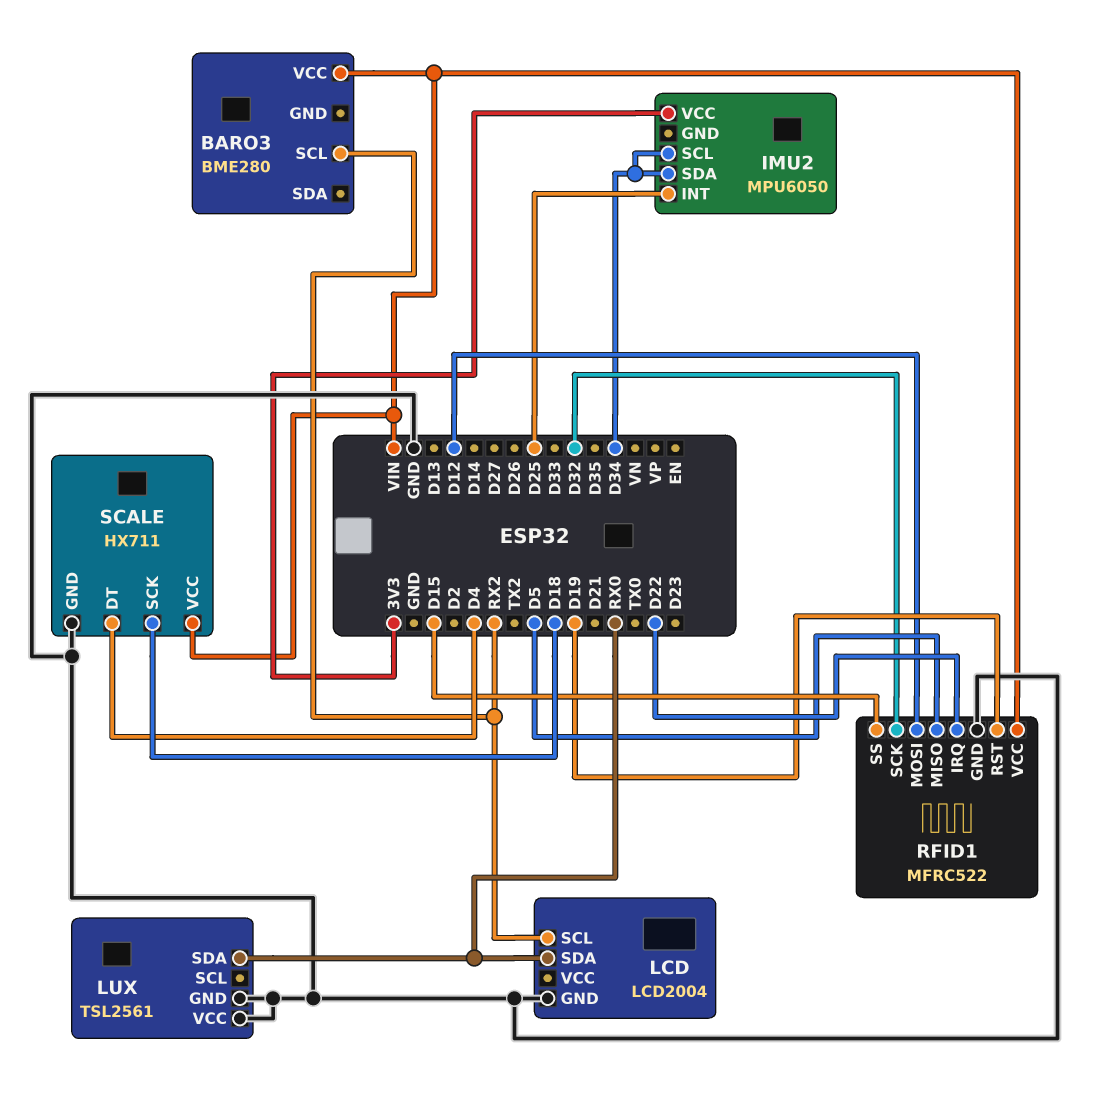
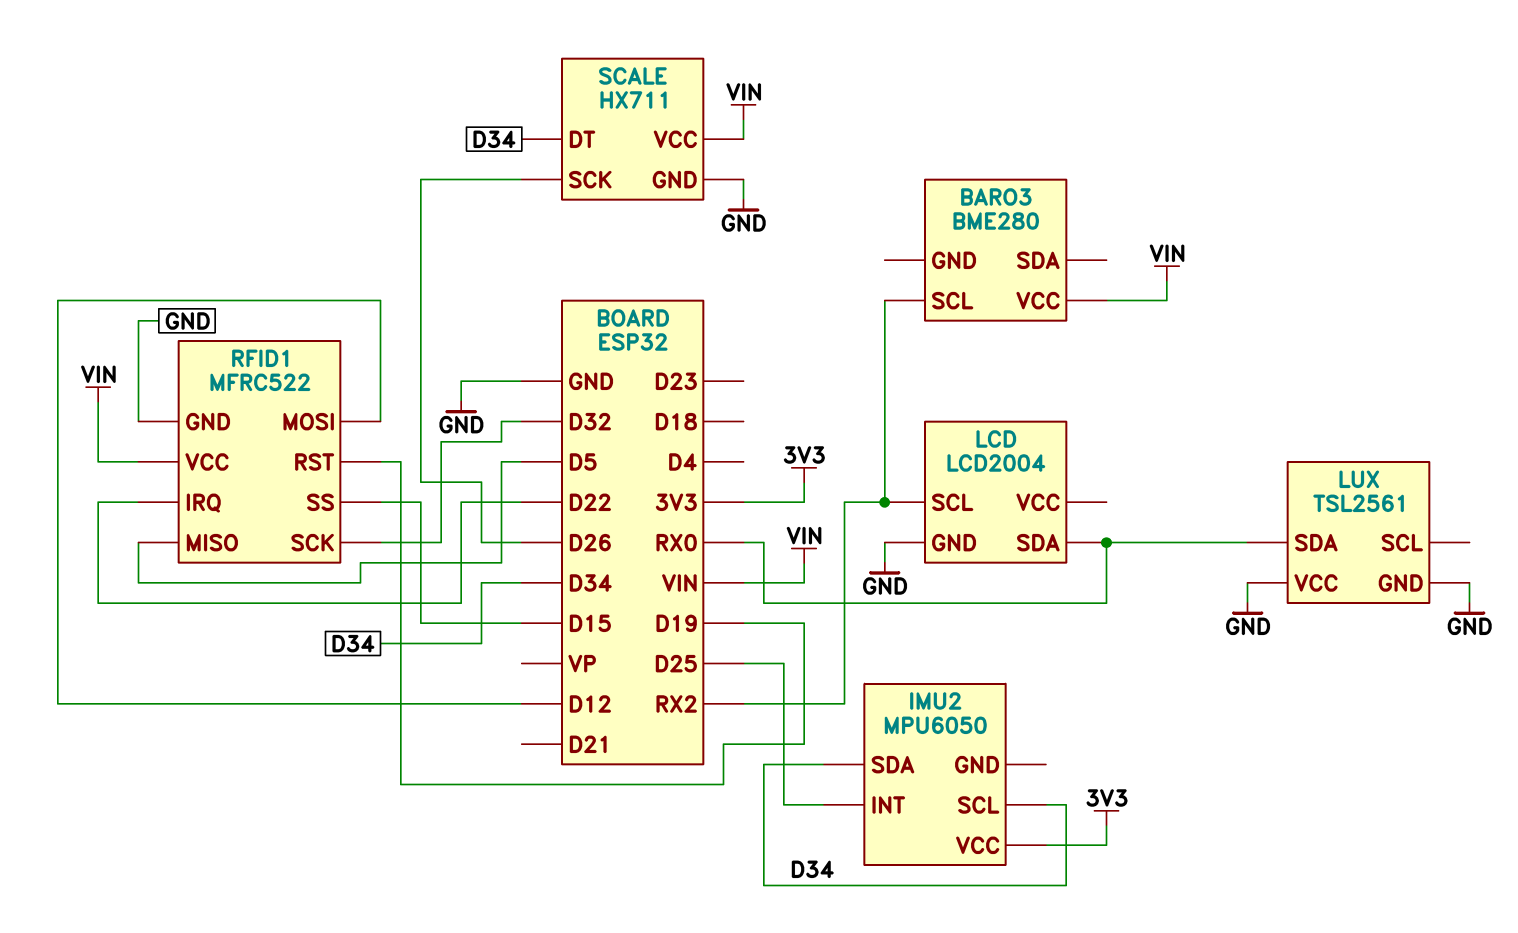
SCALE pin DT: D4 -> D34
SCALE pin SCK: D18 -> D26

